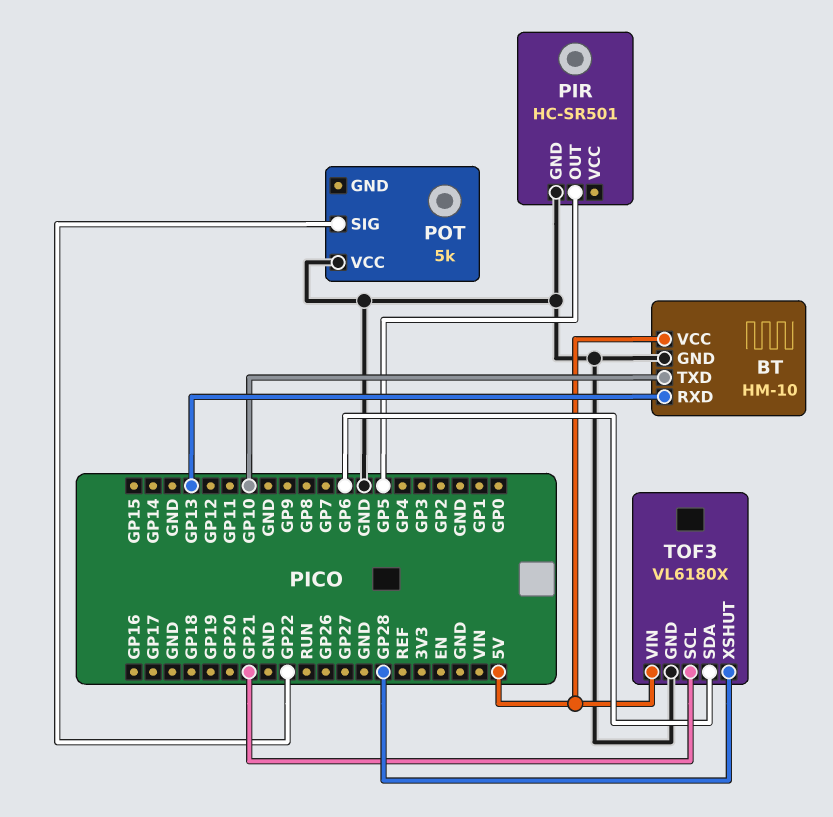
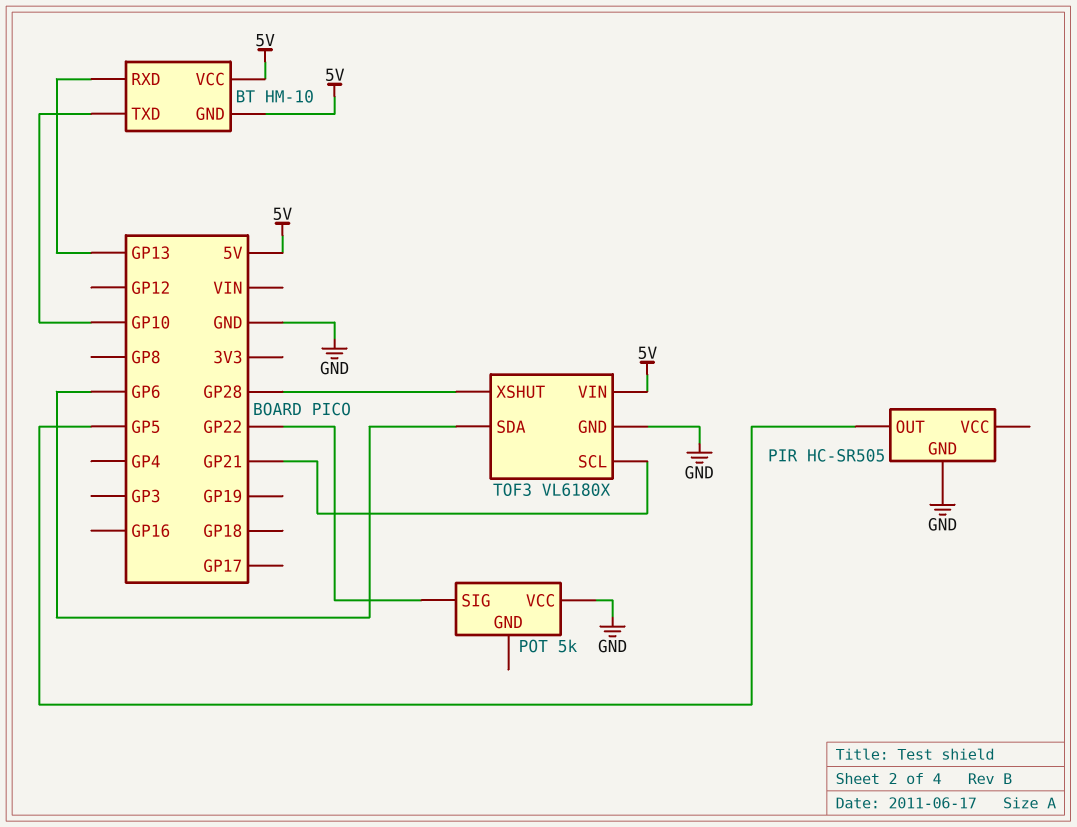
BT pin GND: GND -> 5V
PIR: HC-SR501 -> HC-SR505

